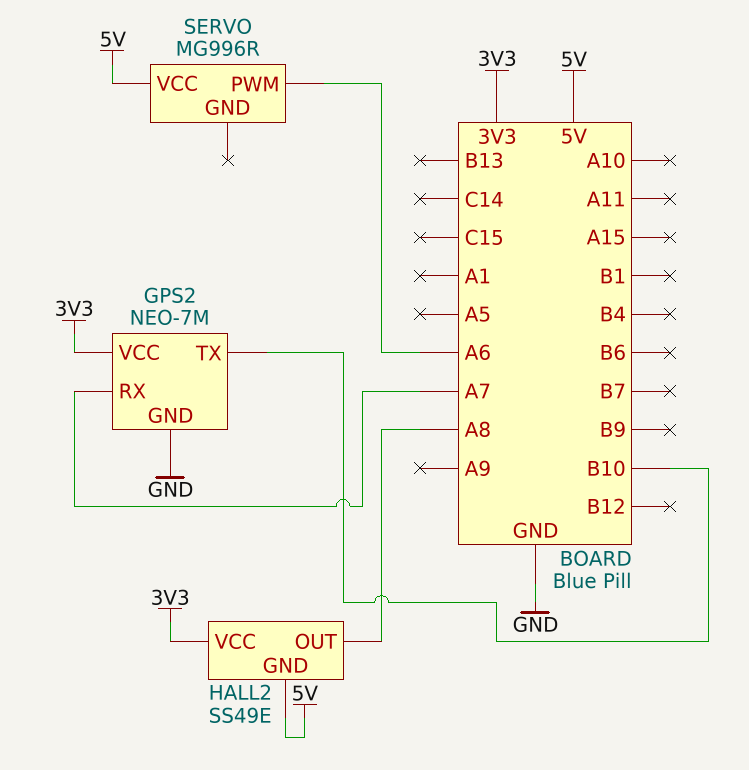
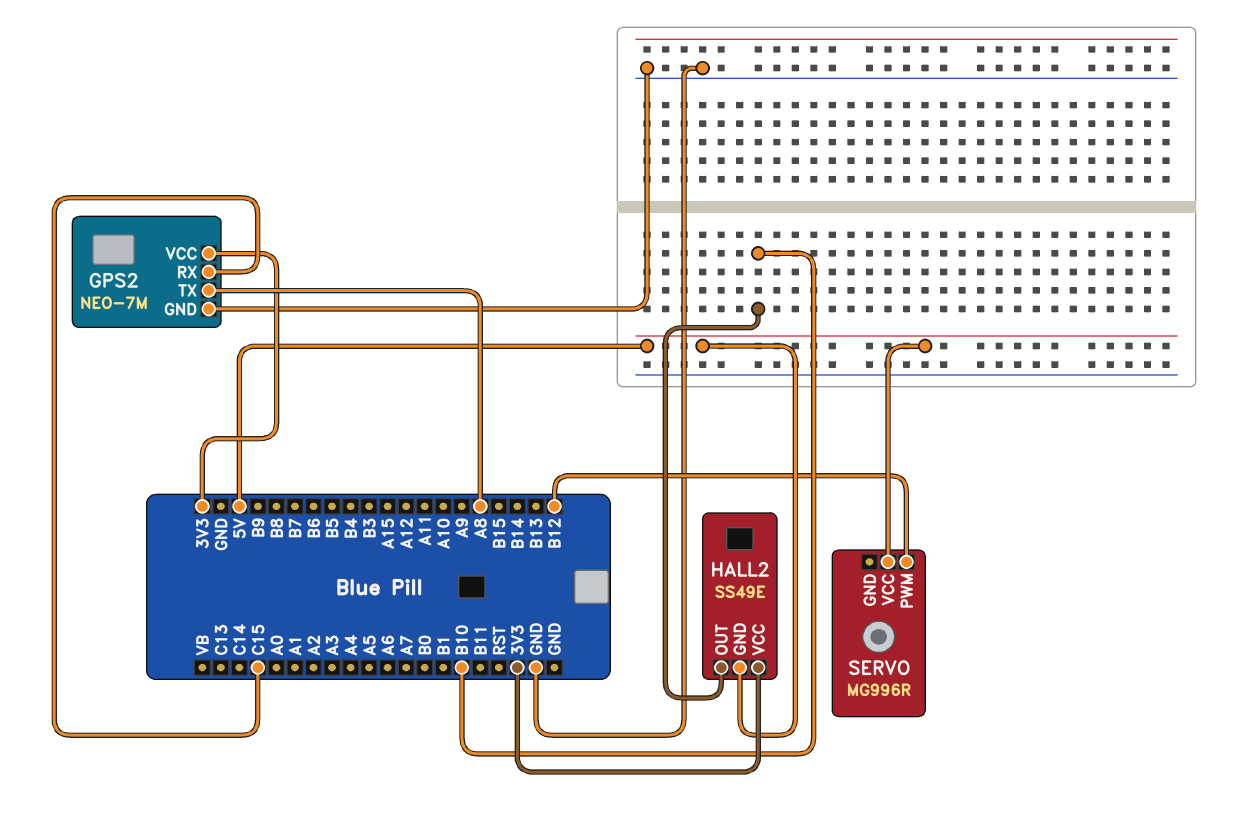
GPS2 pin RX: A7 -> C15
GPS2 pin TX: B10 -> A8
HALL2 pin OUT: A8 -> B10
SERVO pin PWM: A6 -> B12

